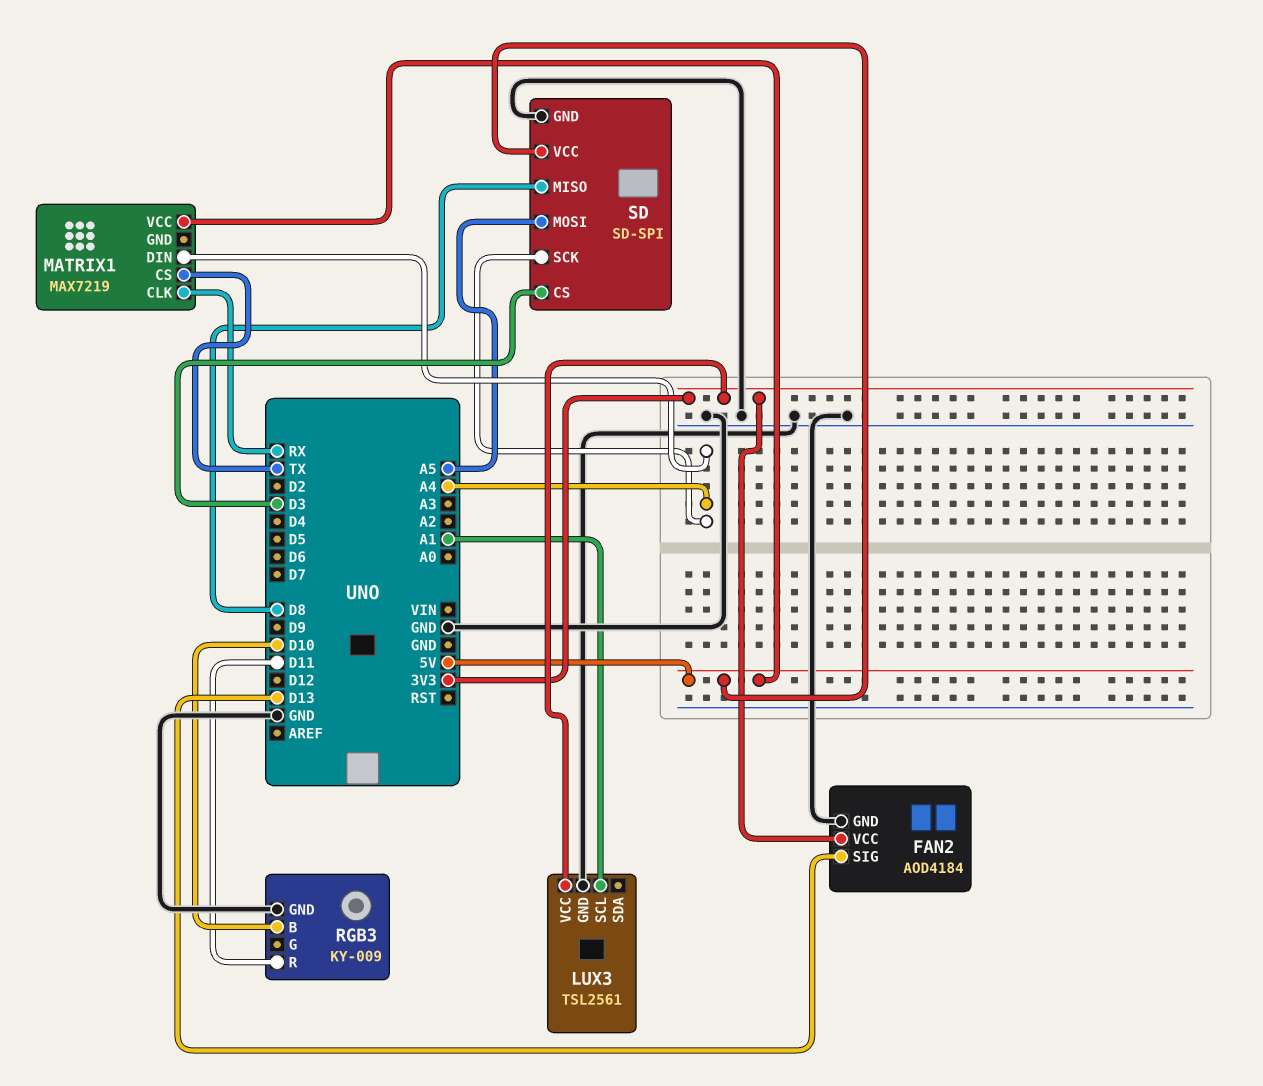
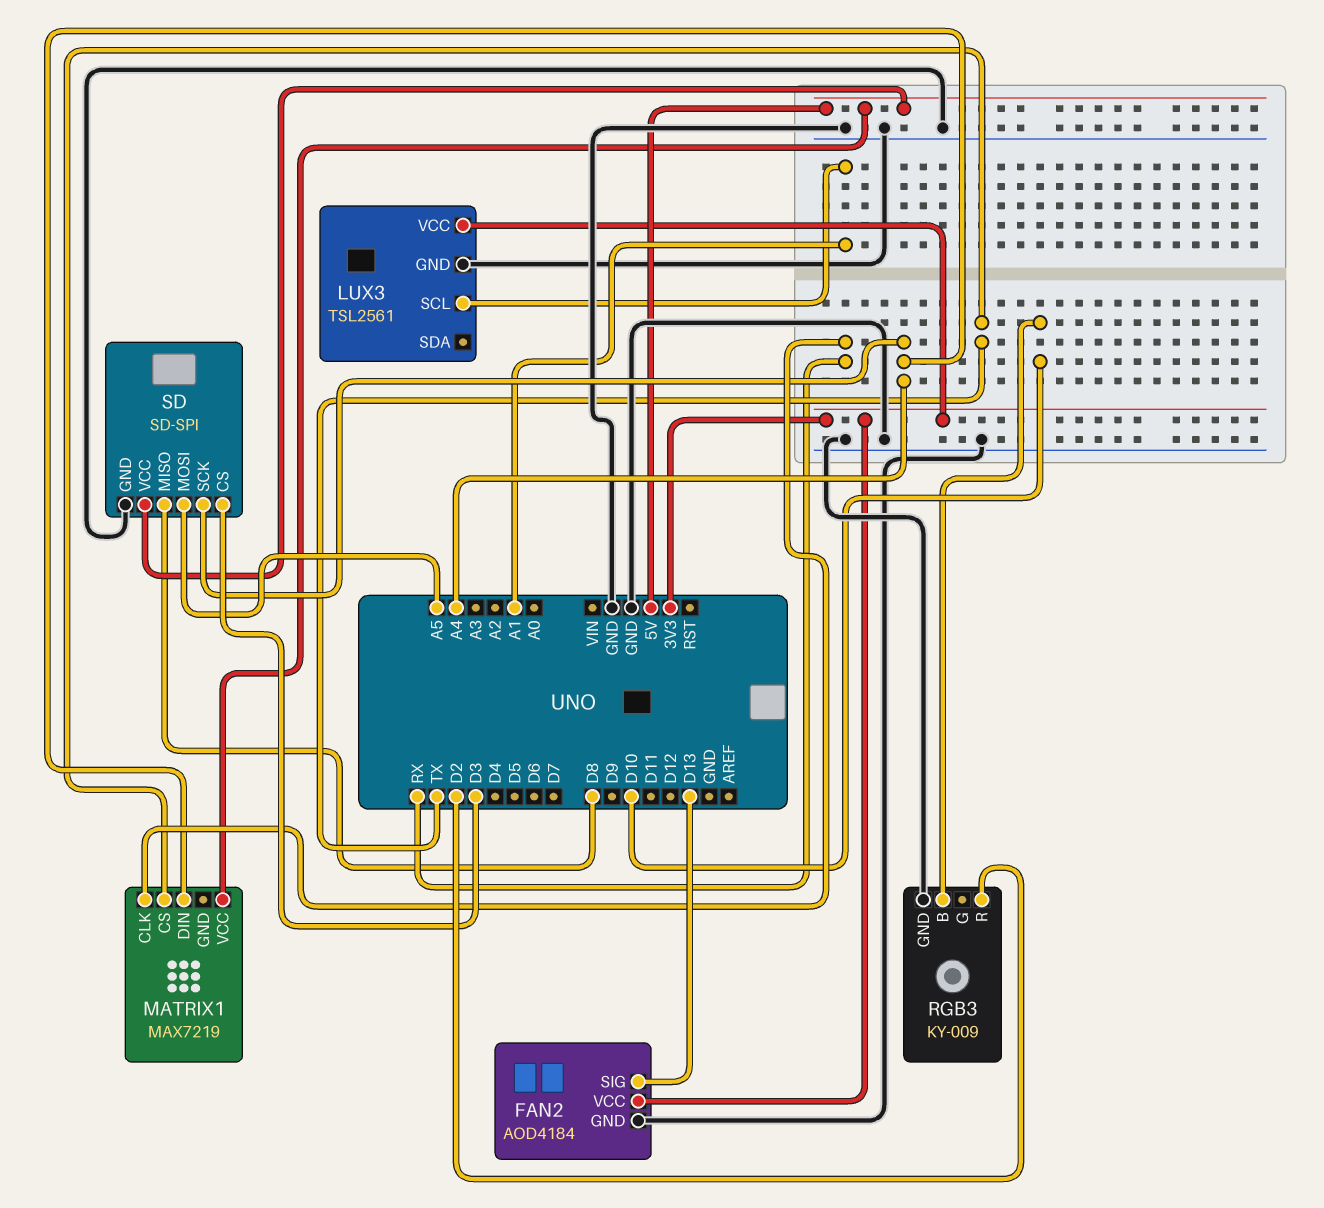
RGB3 pin R: D11 -> D2

